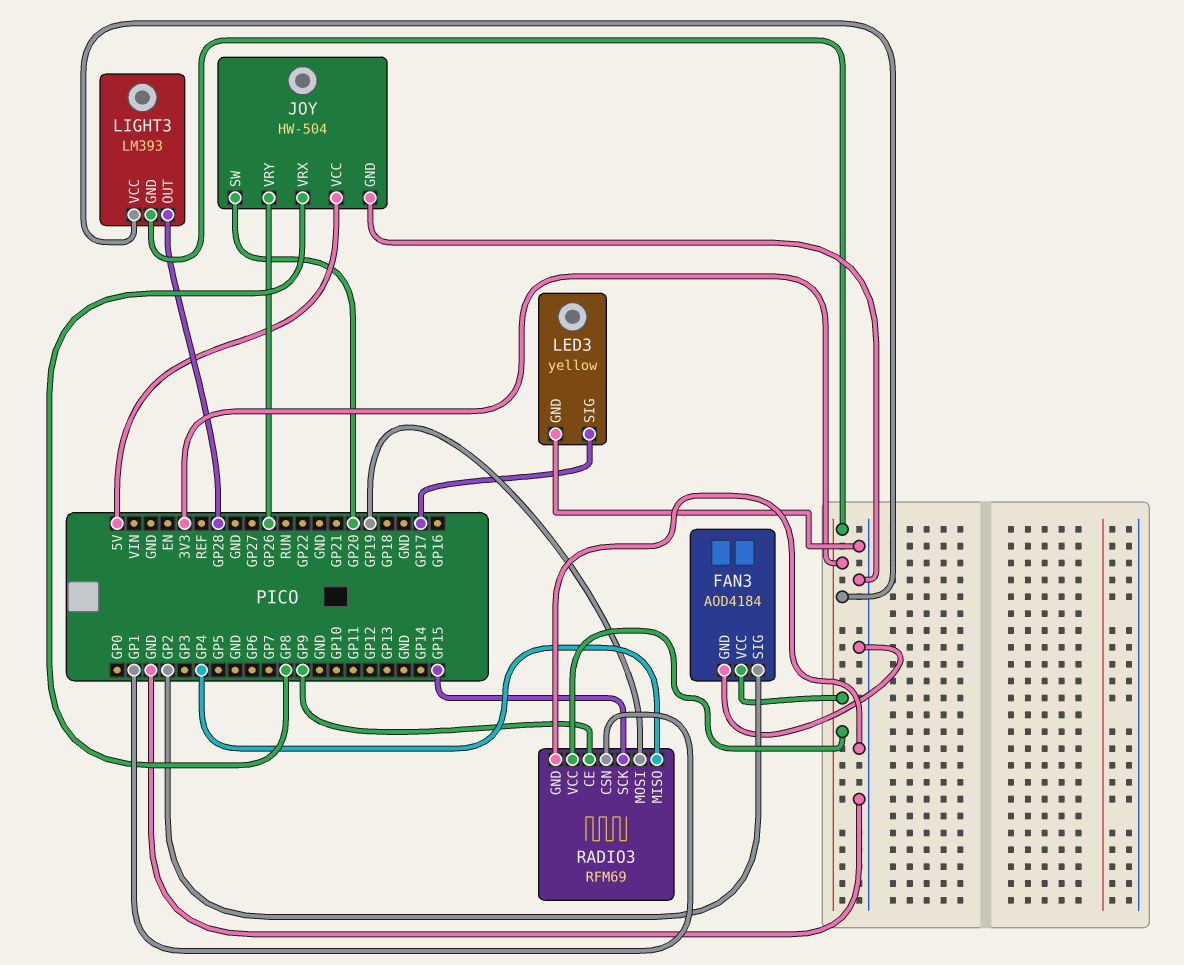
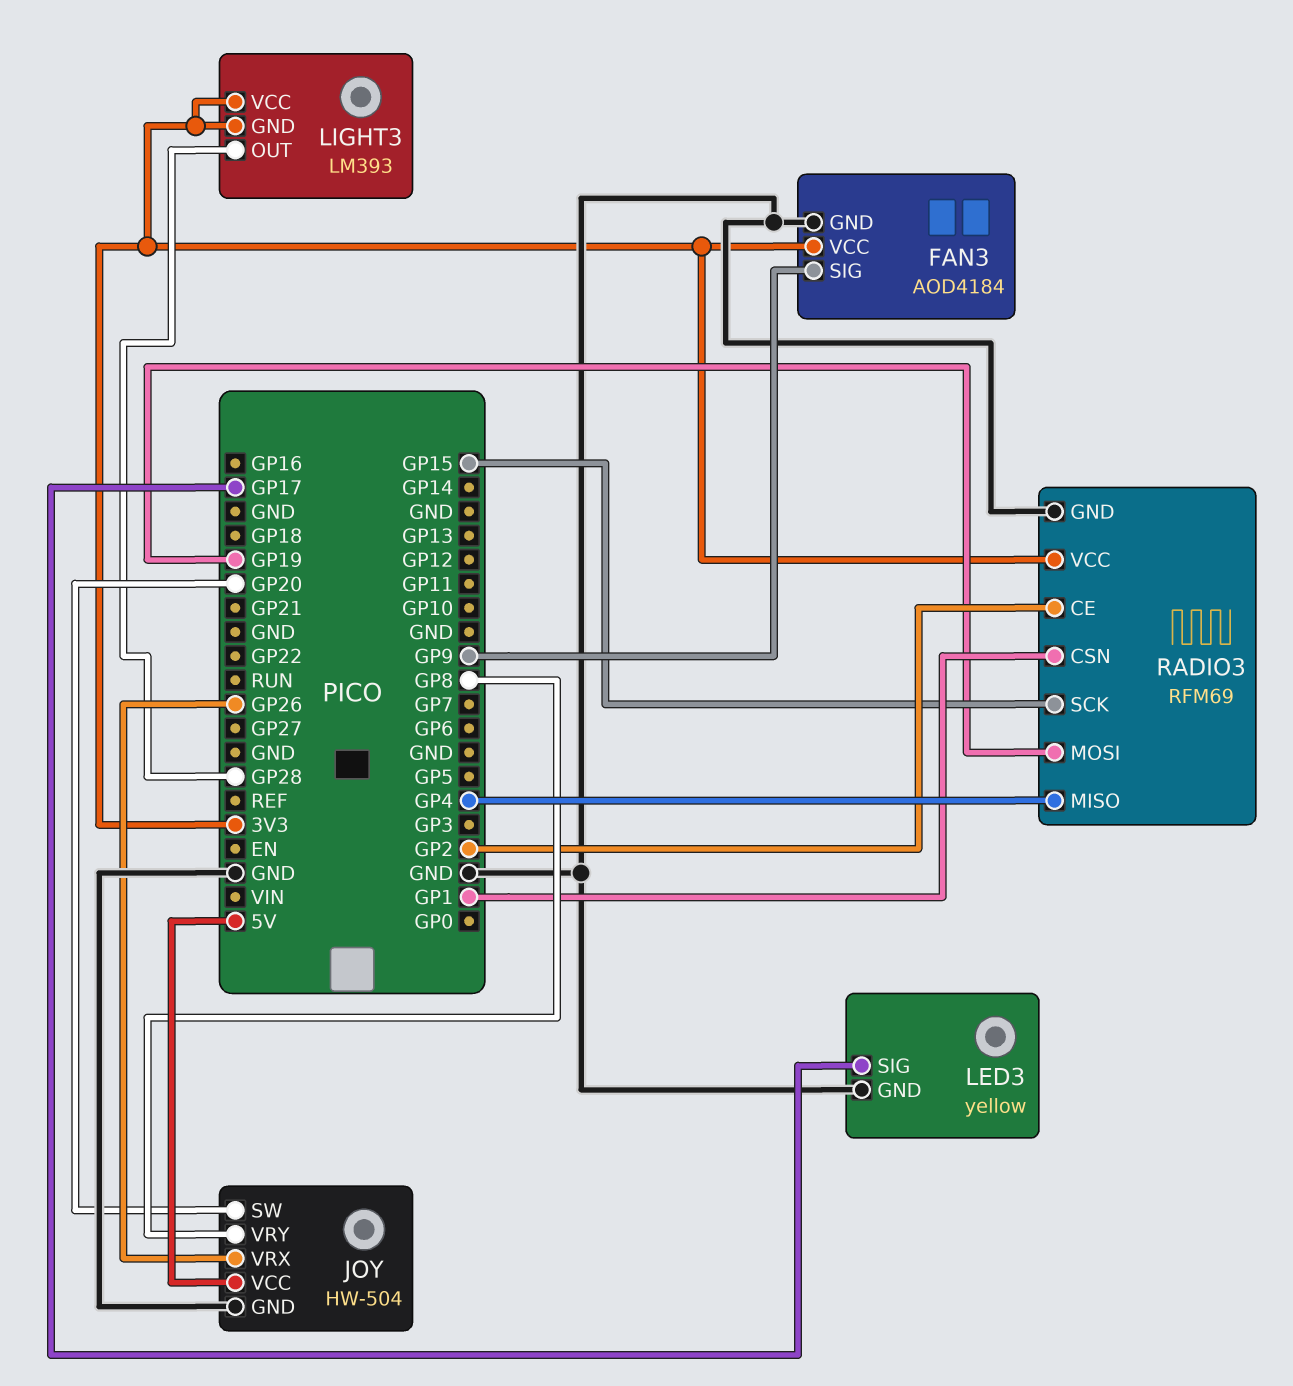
FAN3 pin SIG: GP2 -> GP9
JOY pin VRX: GP8 -> GP26
JOY pin VRY: GP26 -> GP8
RADIO3 pin CE: GP9 -> GP2

